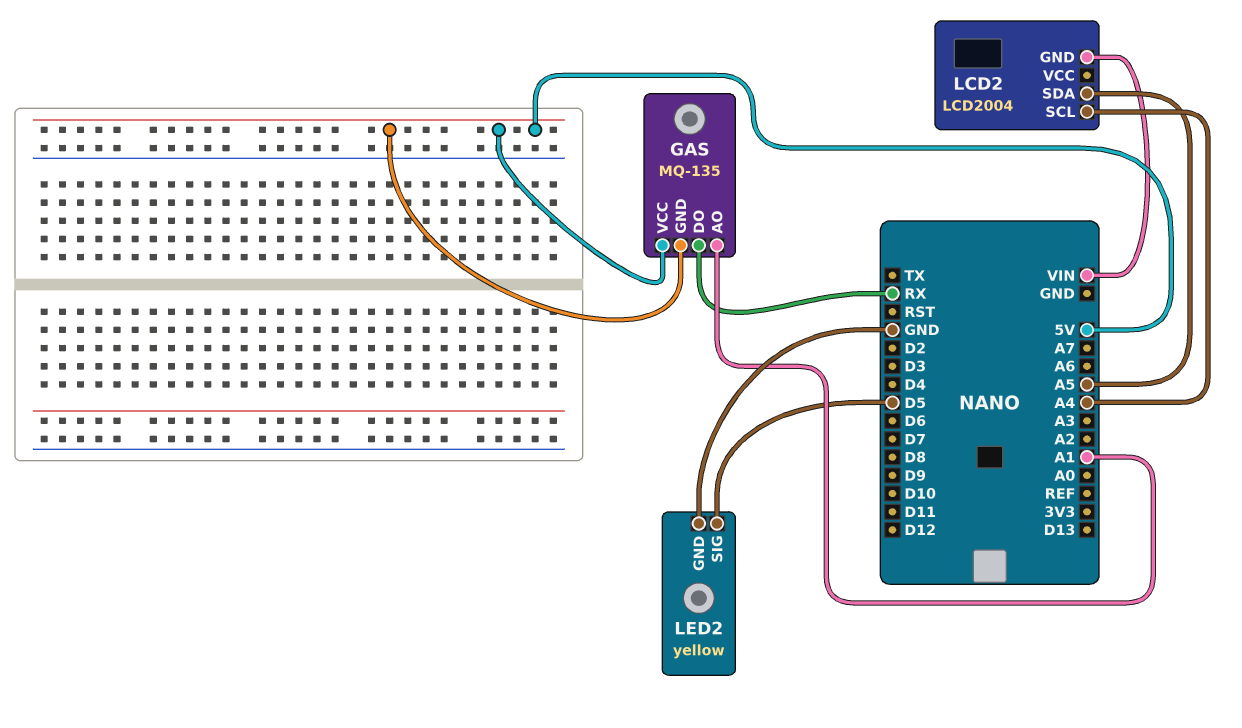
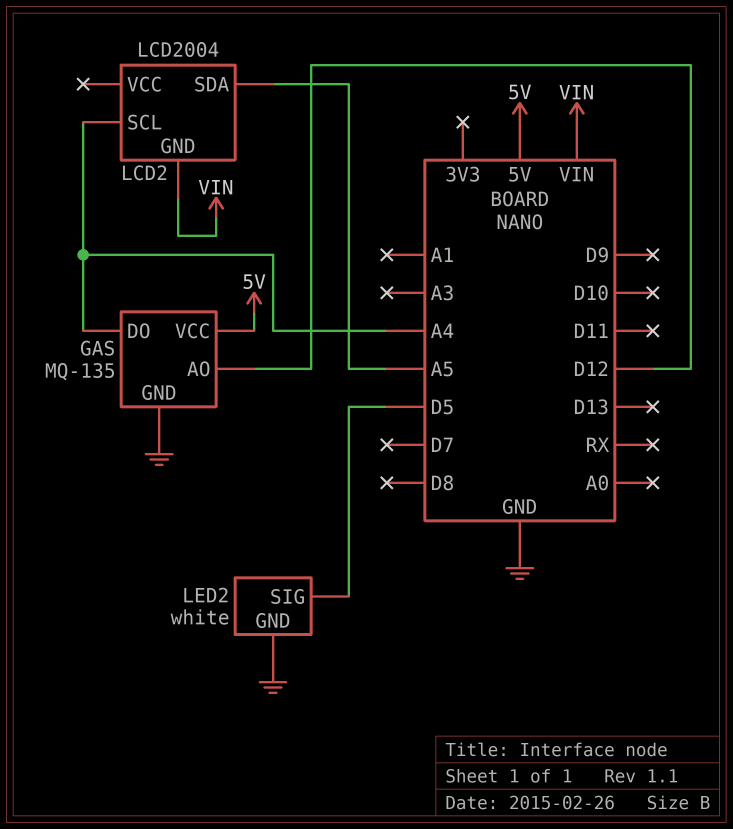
GAS pin AO: A1 -> D12
GAS pin DO: RX -> A4
GAS pin GND: 5V -> GND
LED2: yellow -> white

